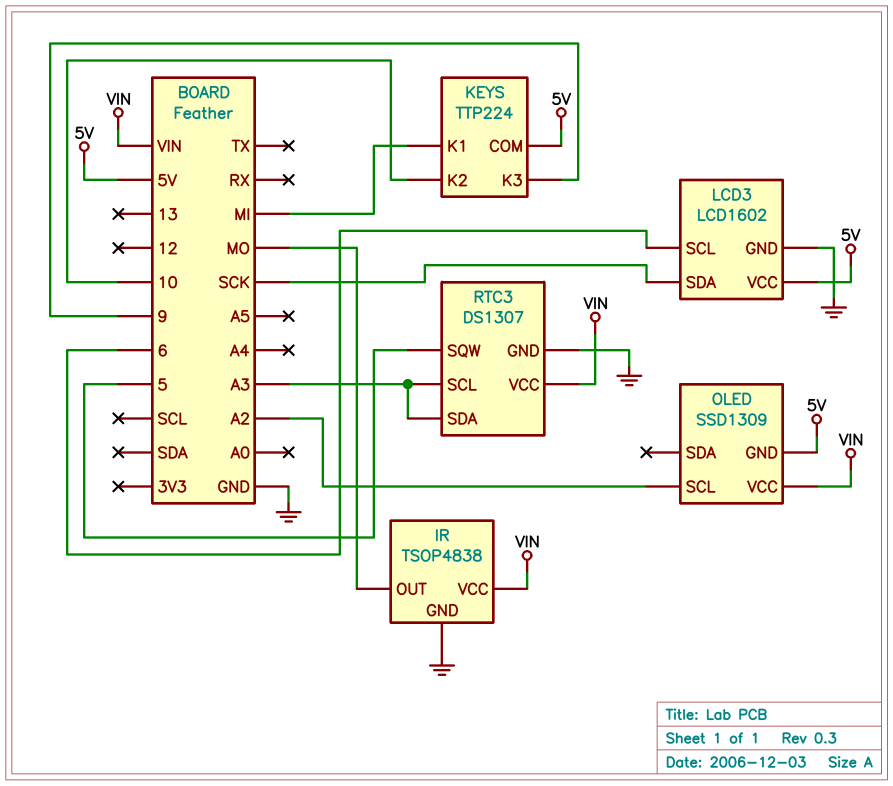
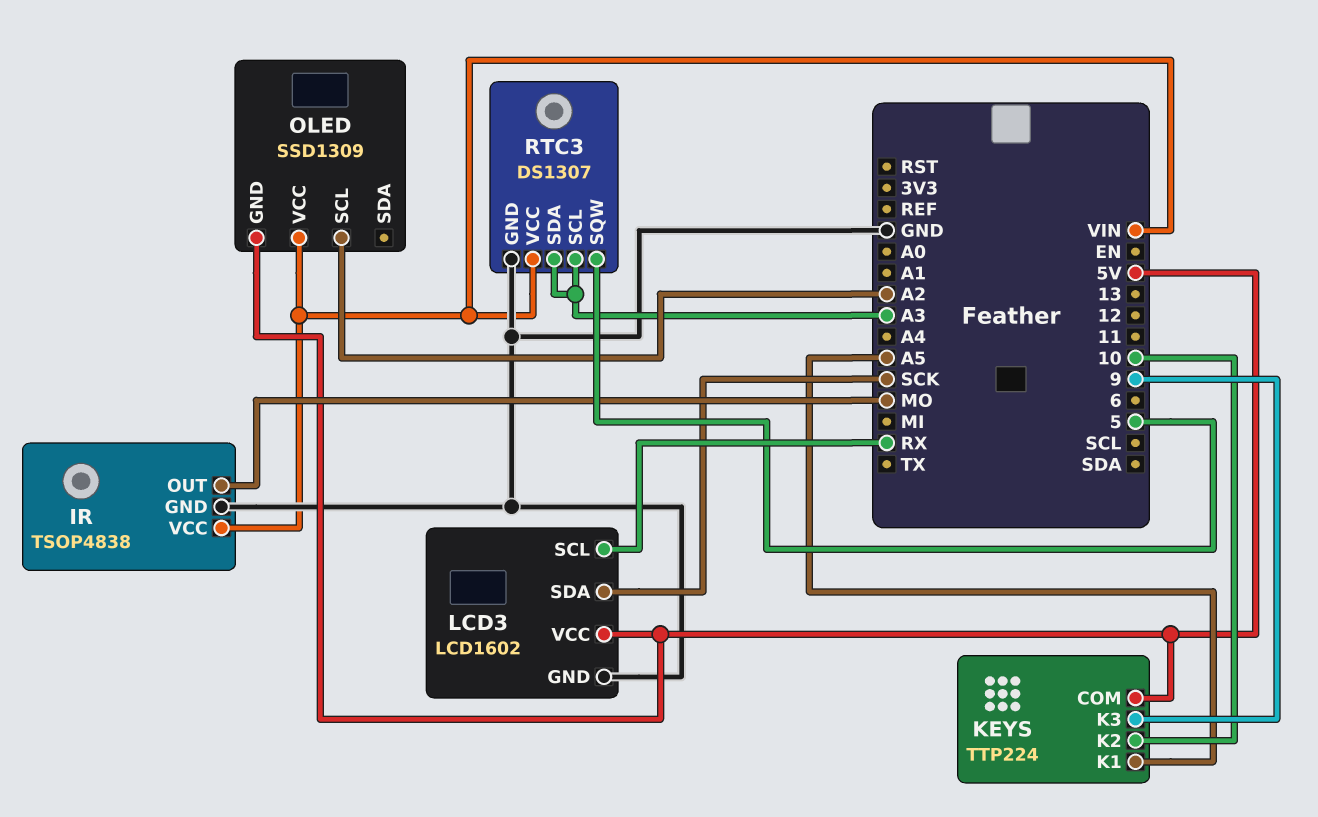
KEYS pin K1: MI -> A5
LCD3 pin SCL: 6 -> RX

